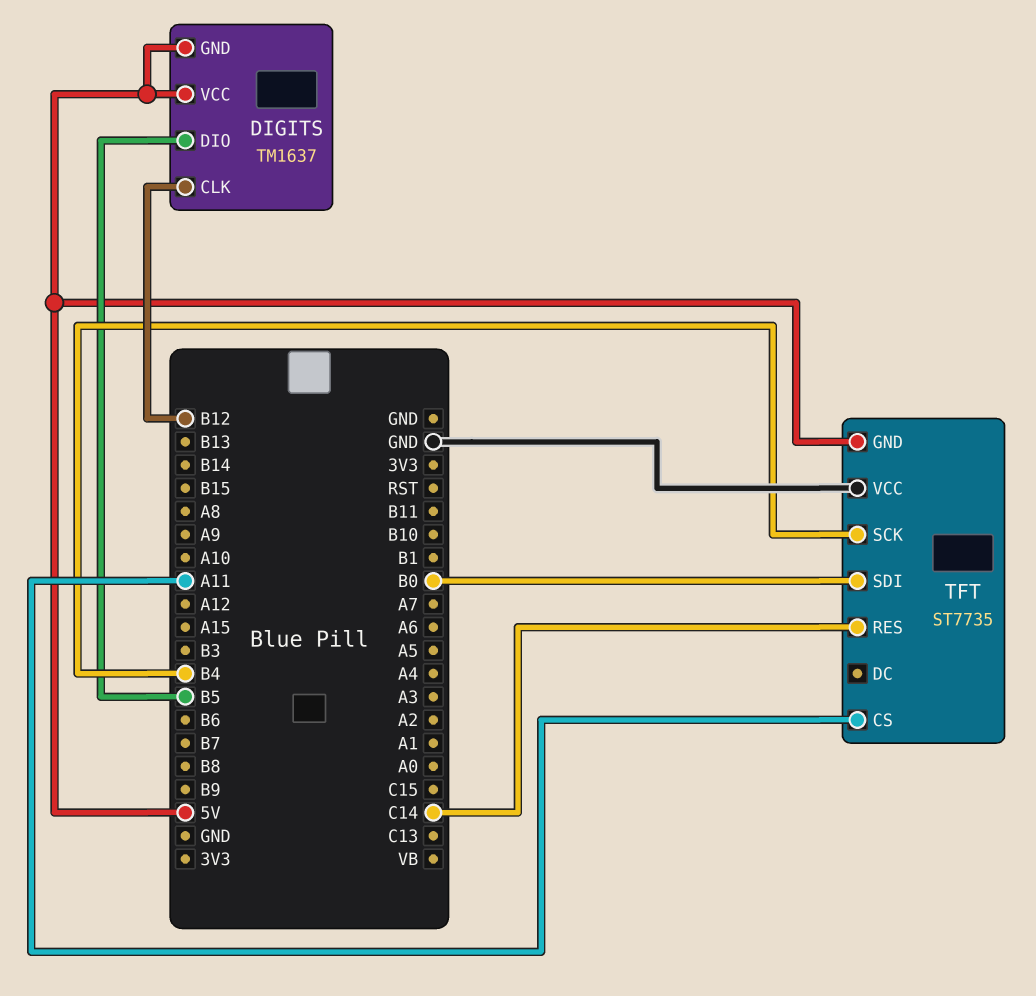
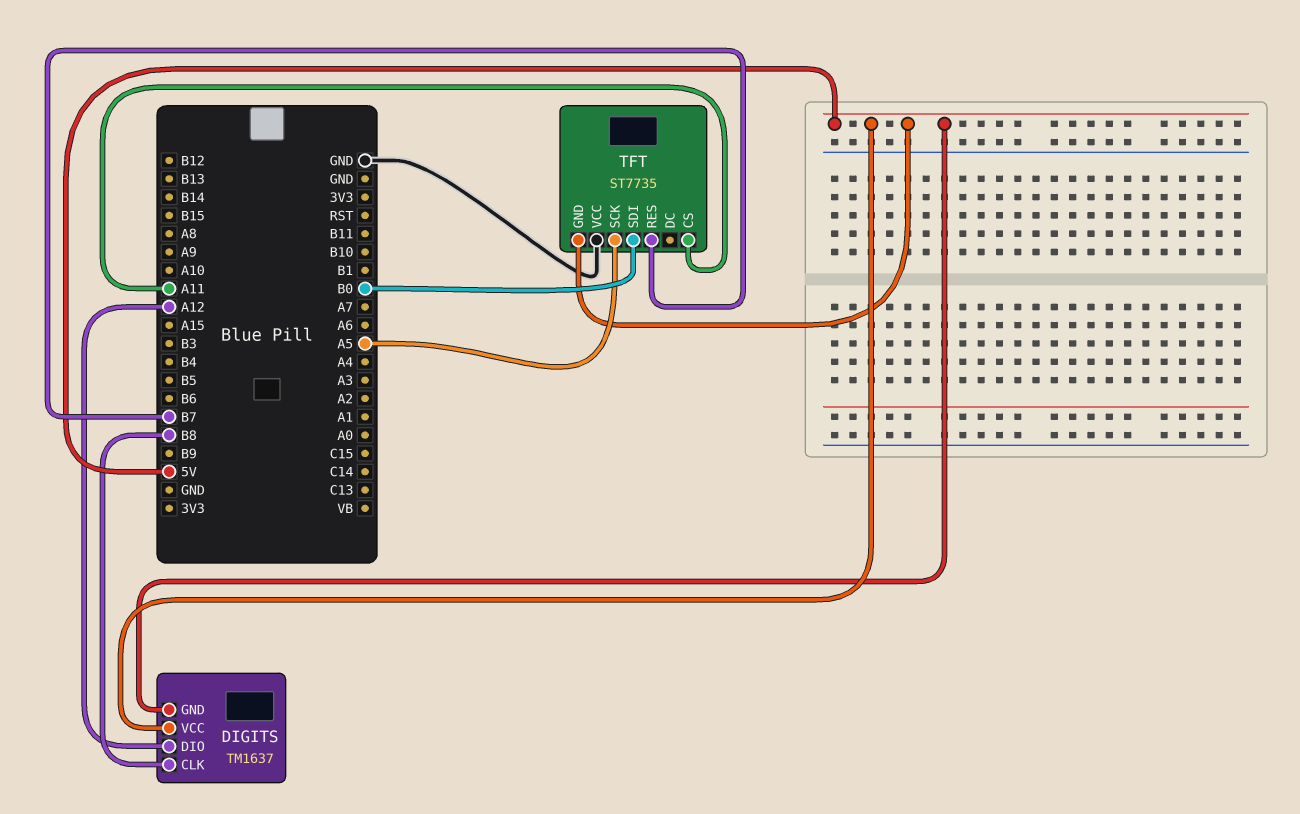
DIGITS pin CLK: B12 -> B8
DIGITS pin DIO: B5 -> A12
TFT pin RES: C14 -> B7
TFT pin SCK: B4 -> A5

